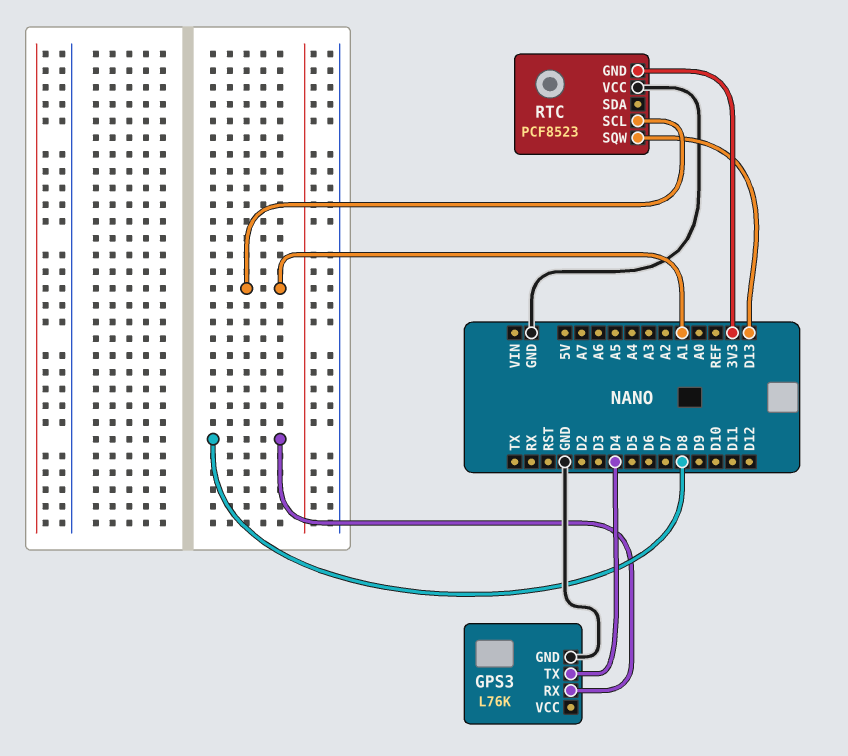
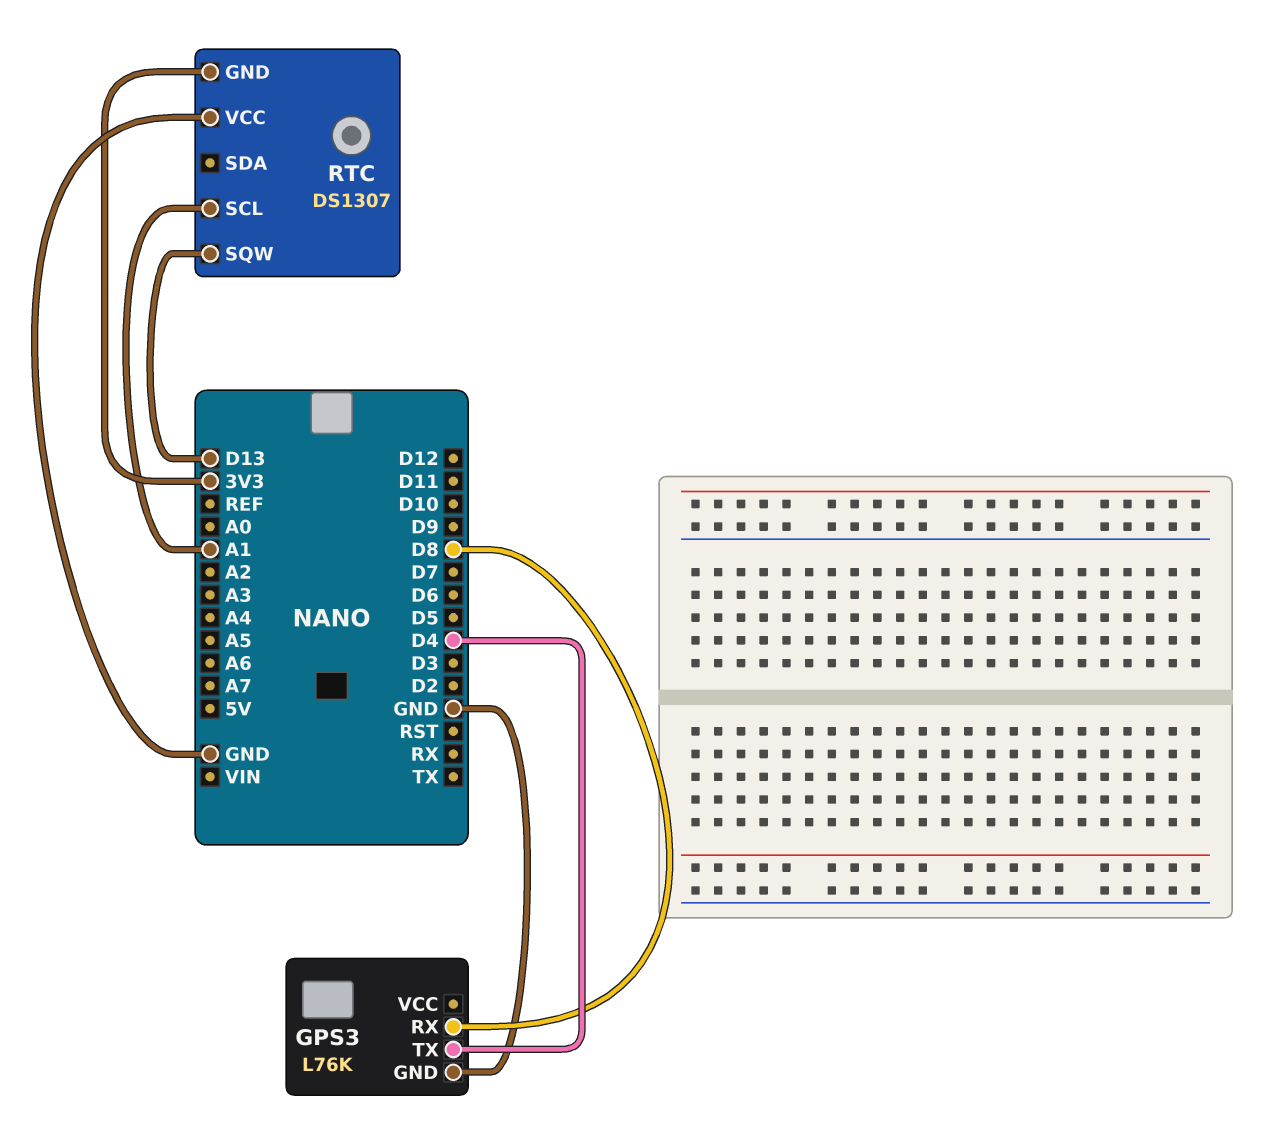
RTC: PCF8523 -> DS1307

